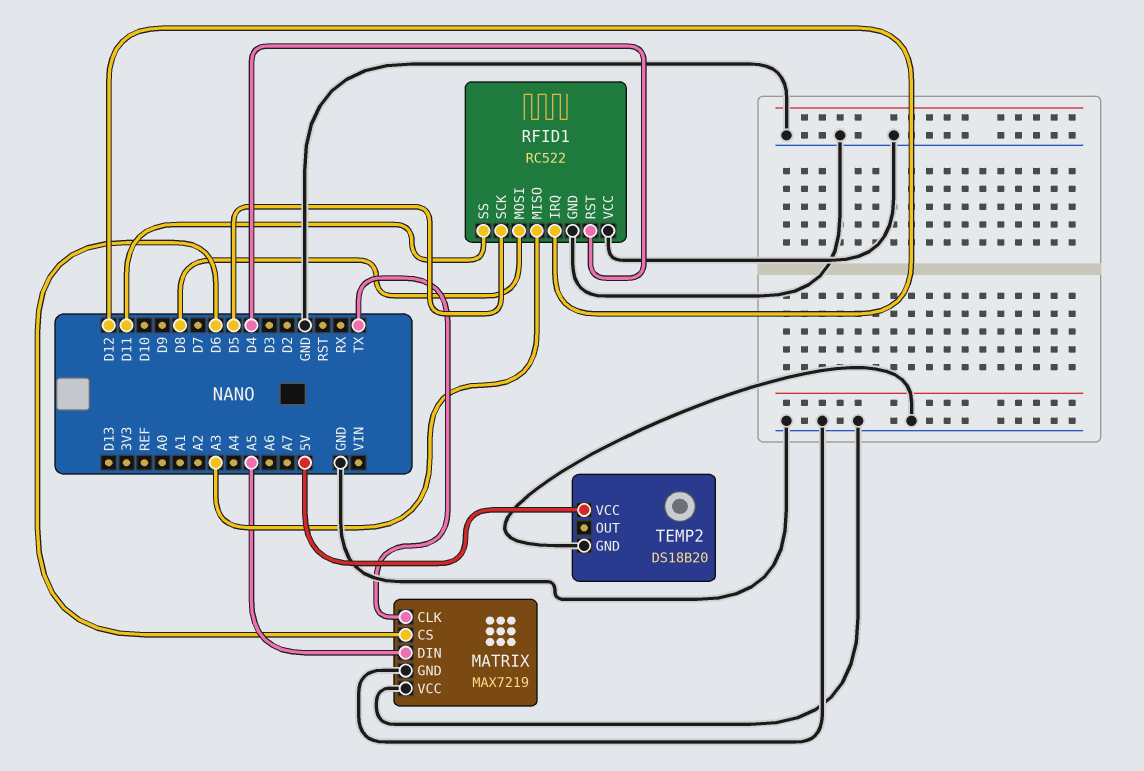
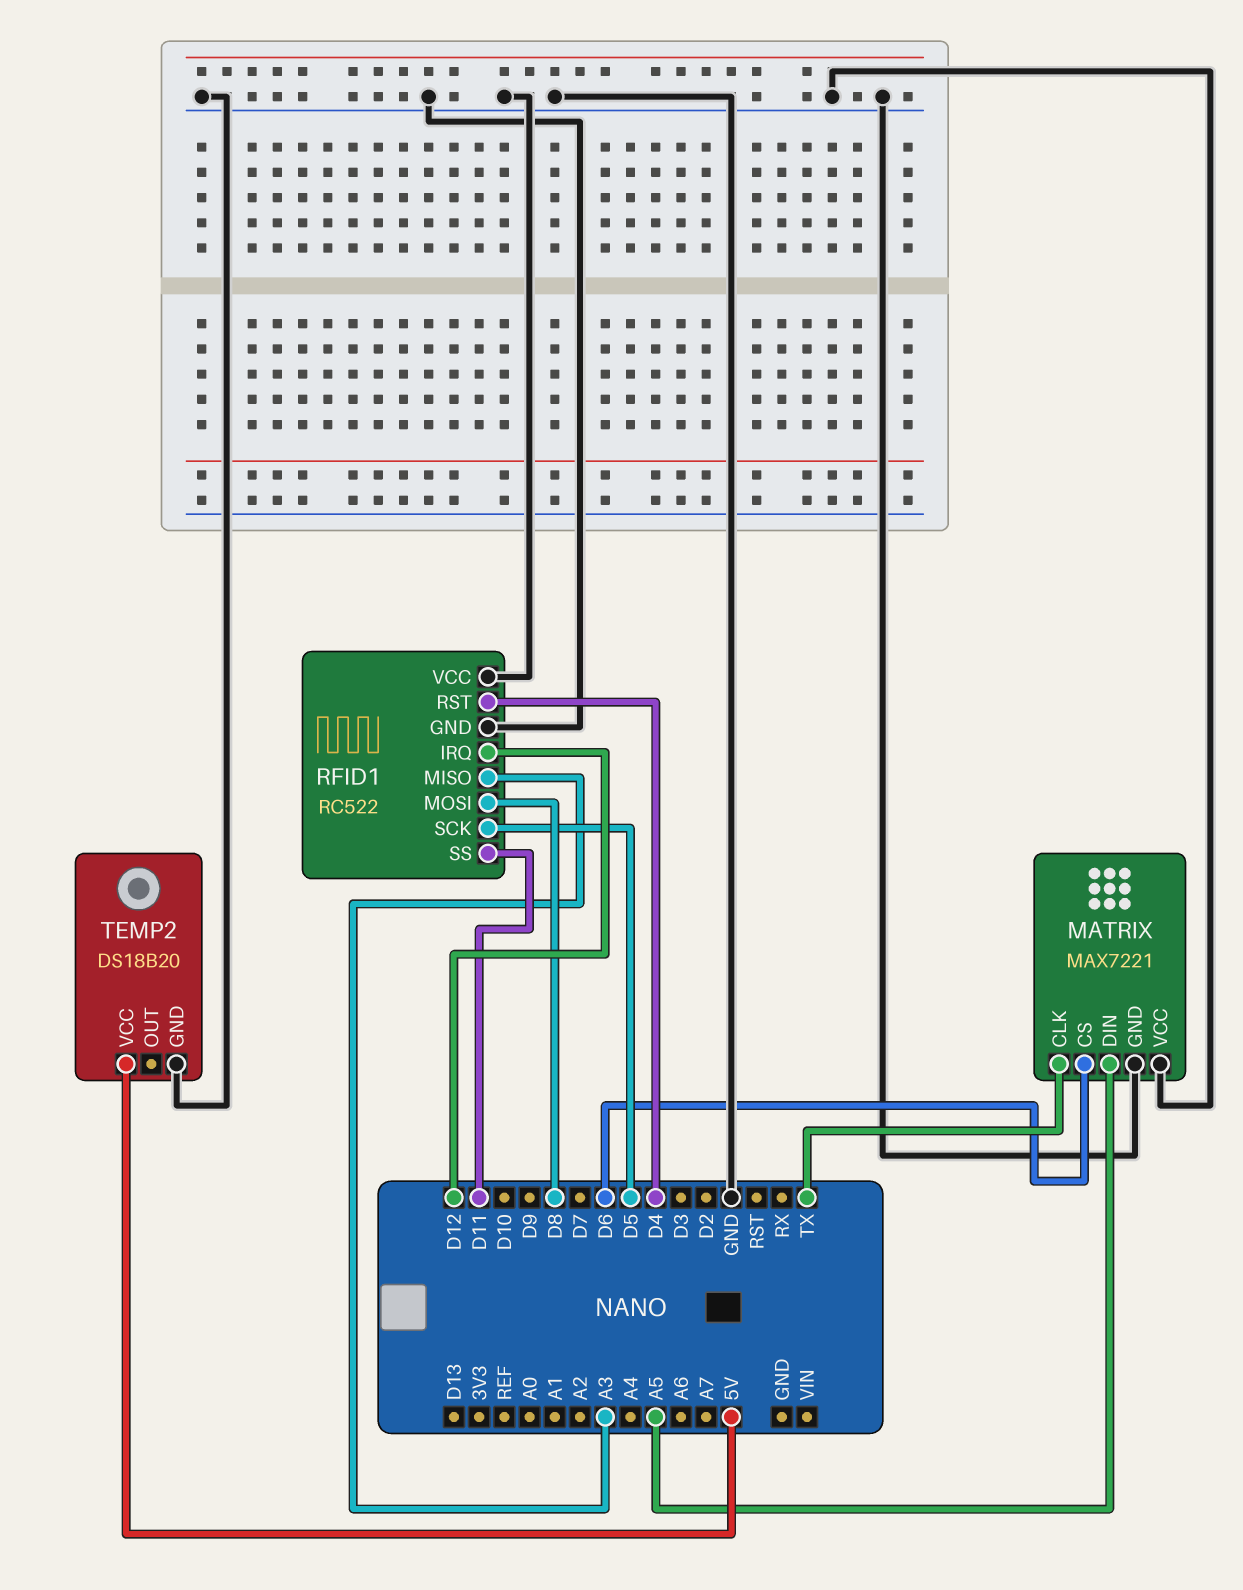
MATRIX: MAX7219 -> MAX7221

